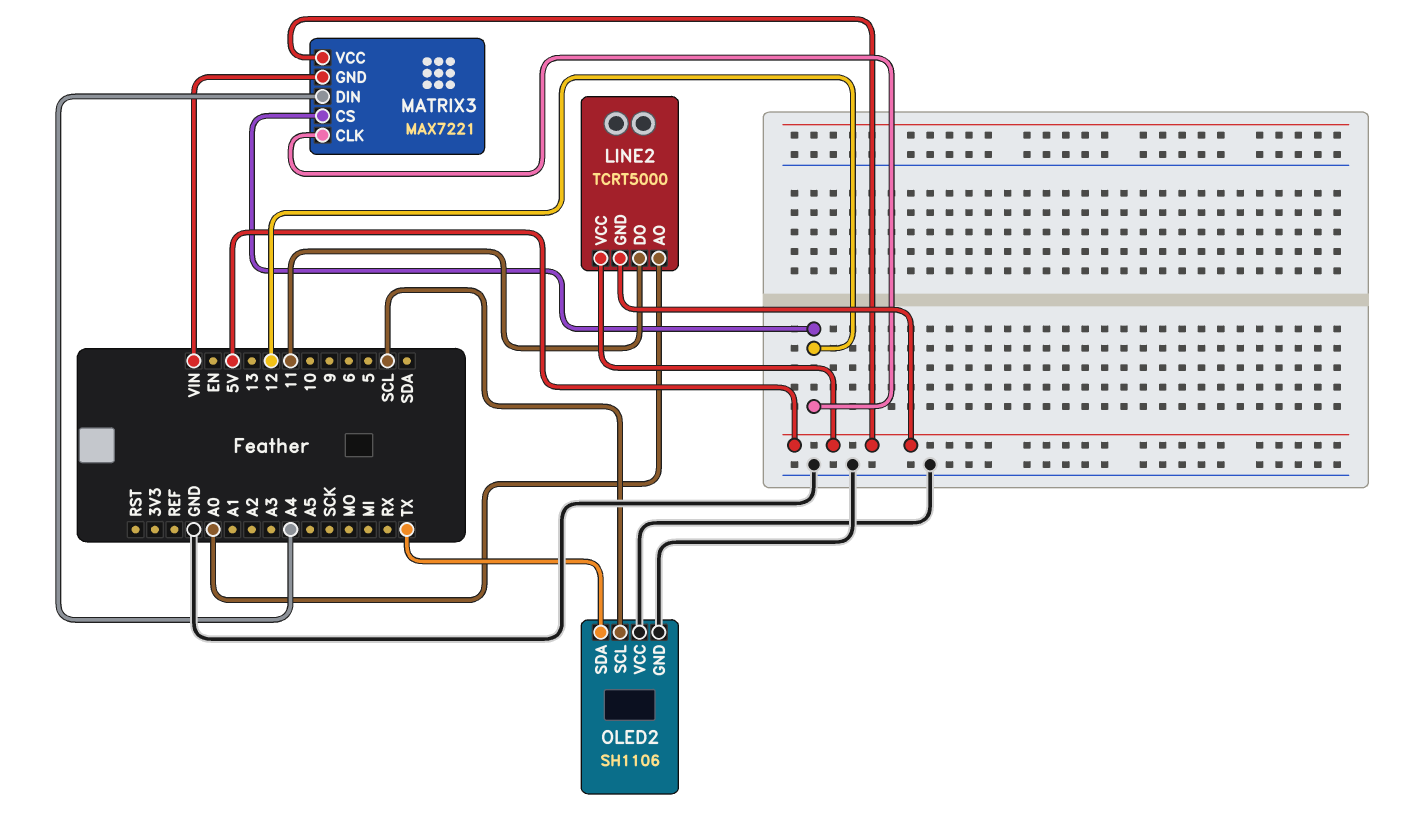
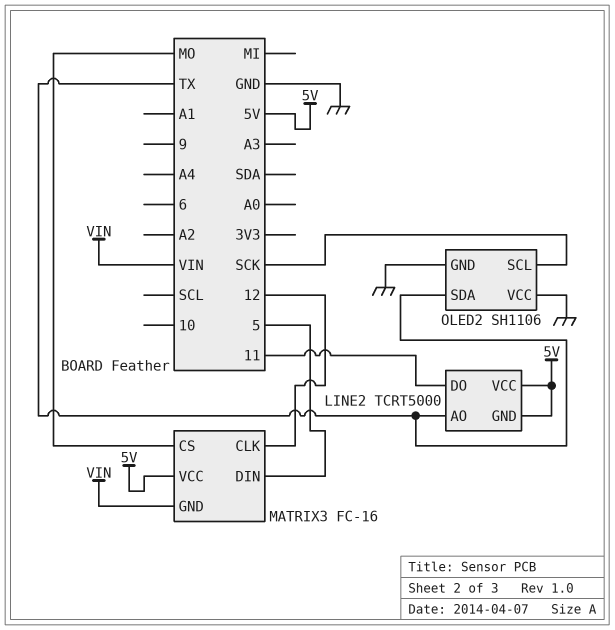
LINE2 pin AO: A0 -> TX
MATRIX3: MAX7221 -> FC-16
MATRIX3 pin CS: 12 -> MO
MATRIX3 pin DIN: A4 -> 5
OLED2 pin SCL: SCL -> SCK

